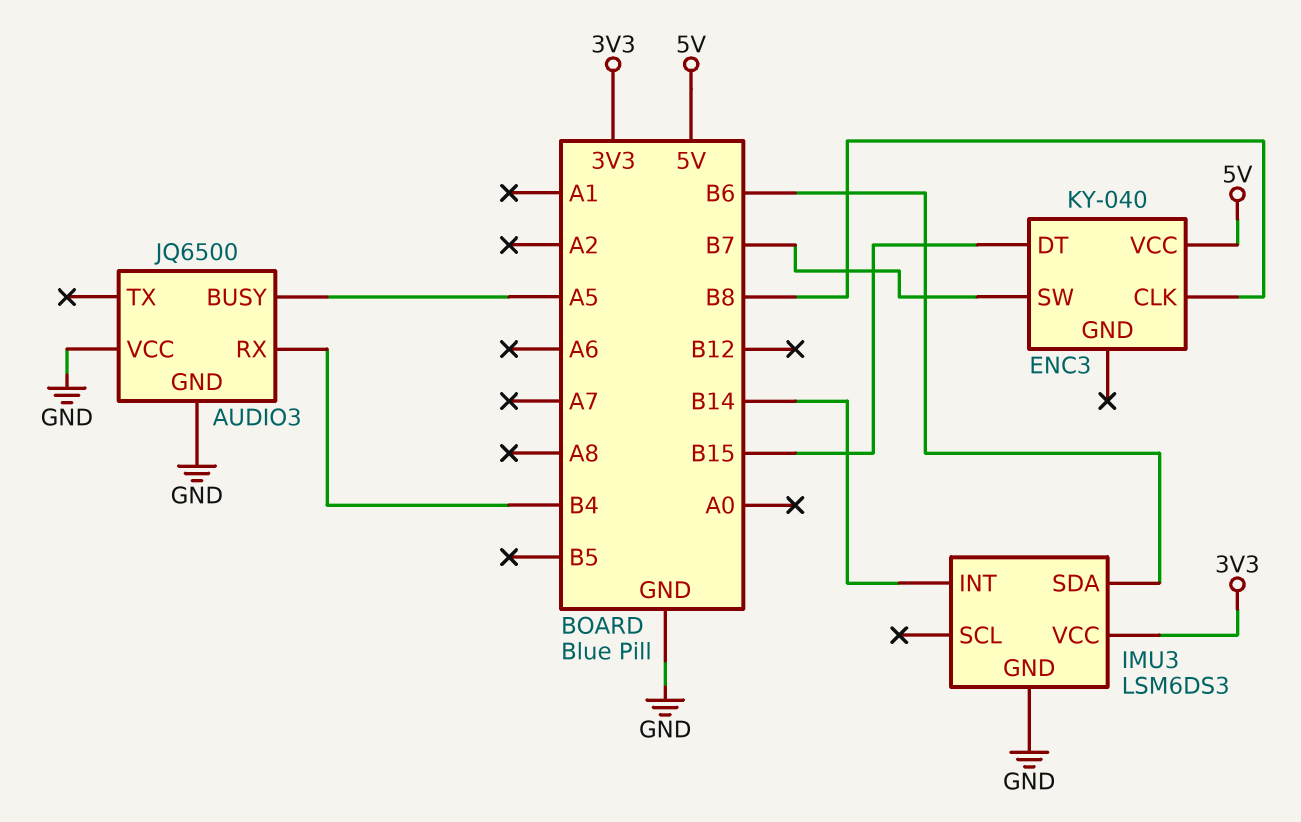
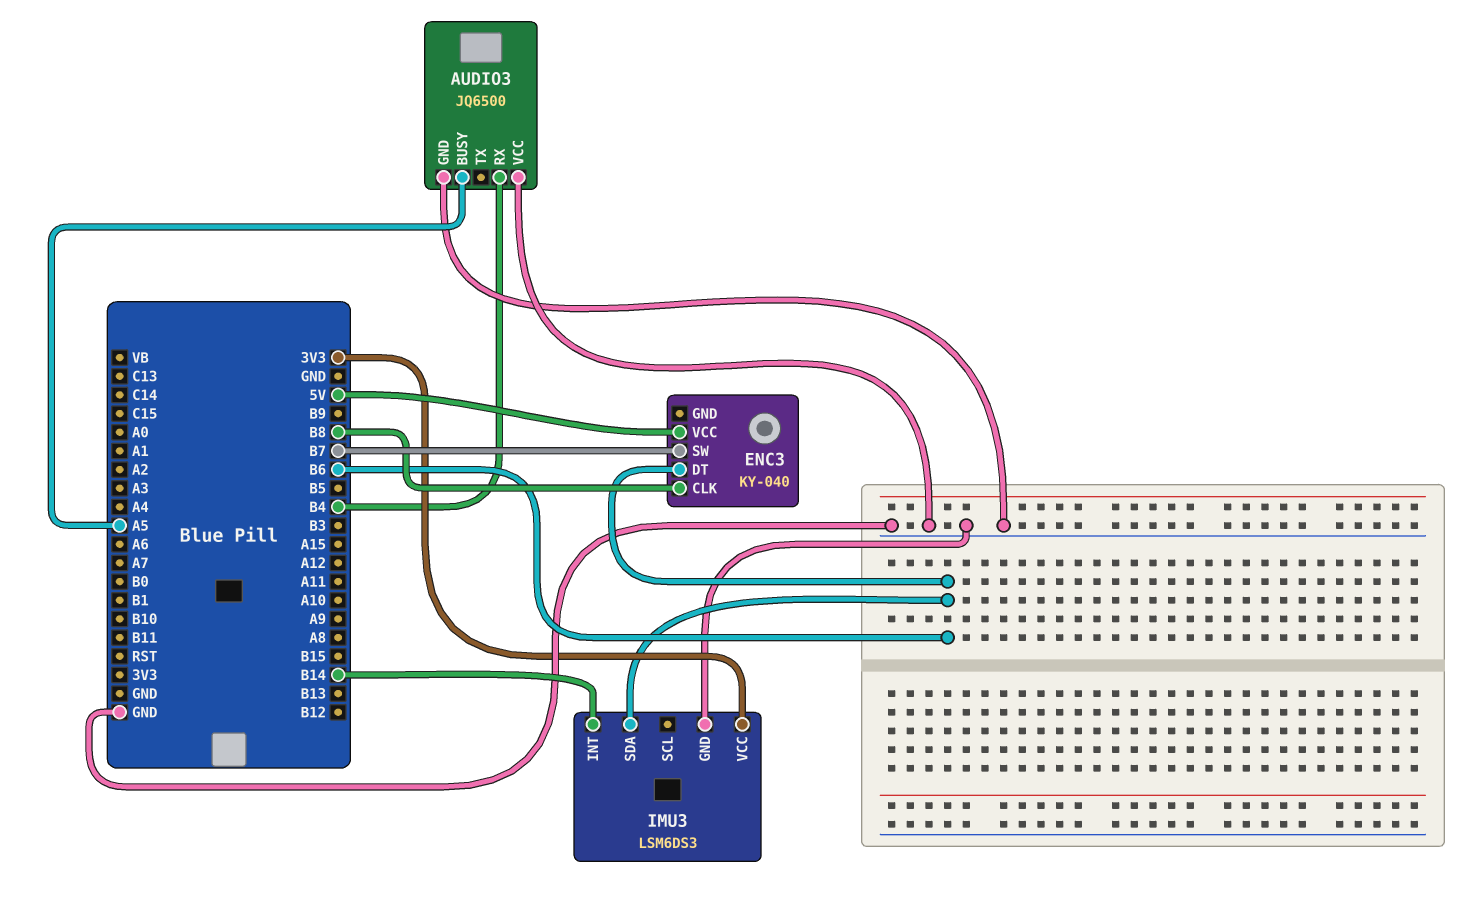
ENC3 pin DT: B15 -> B6

